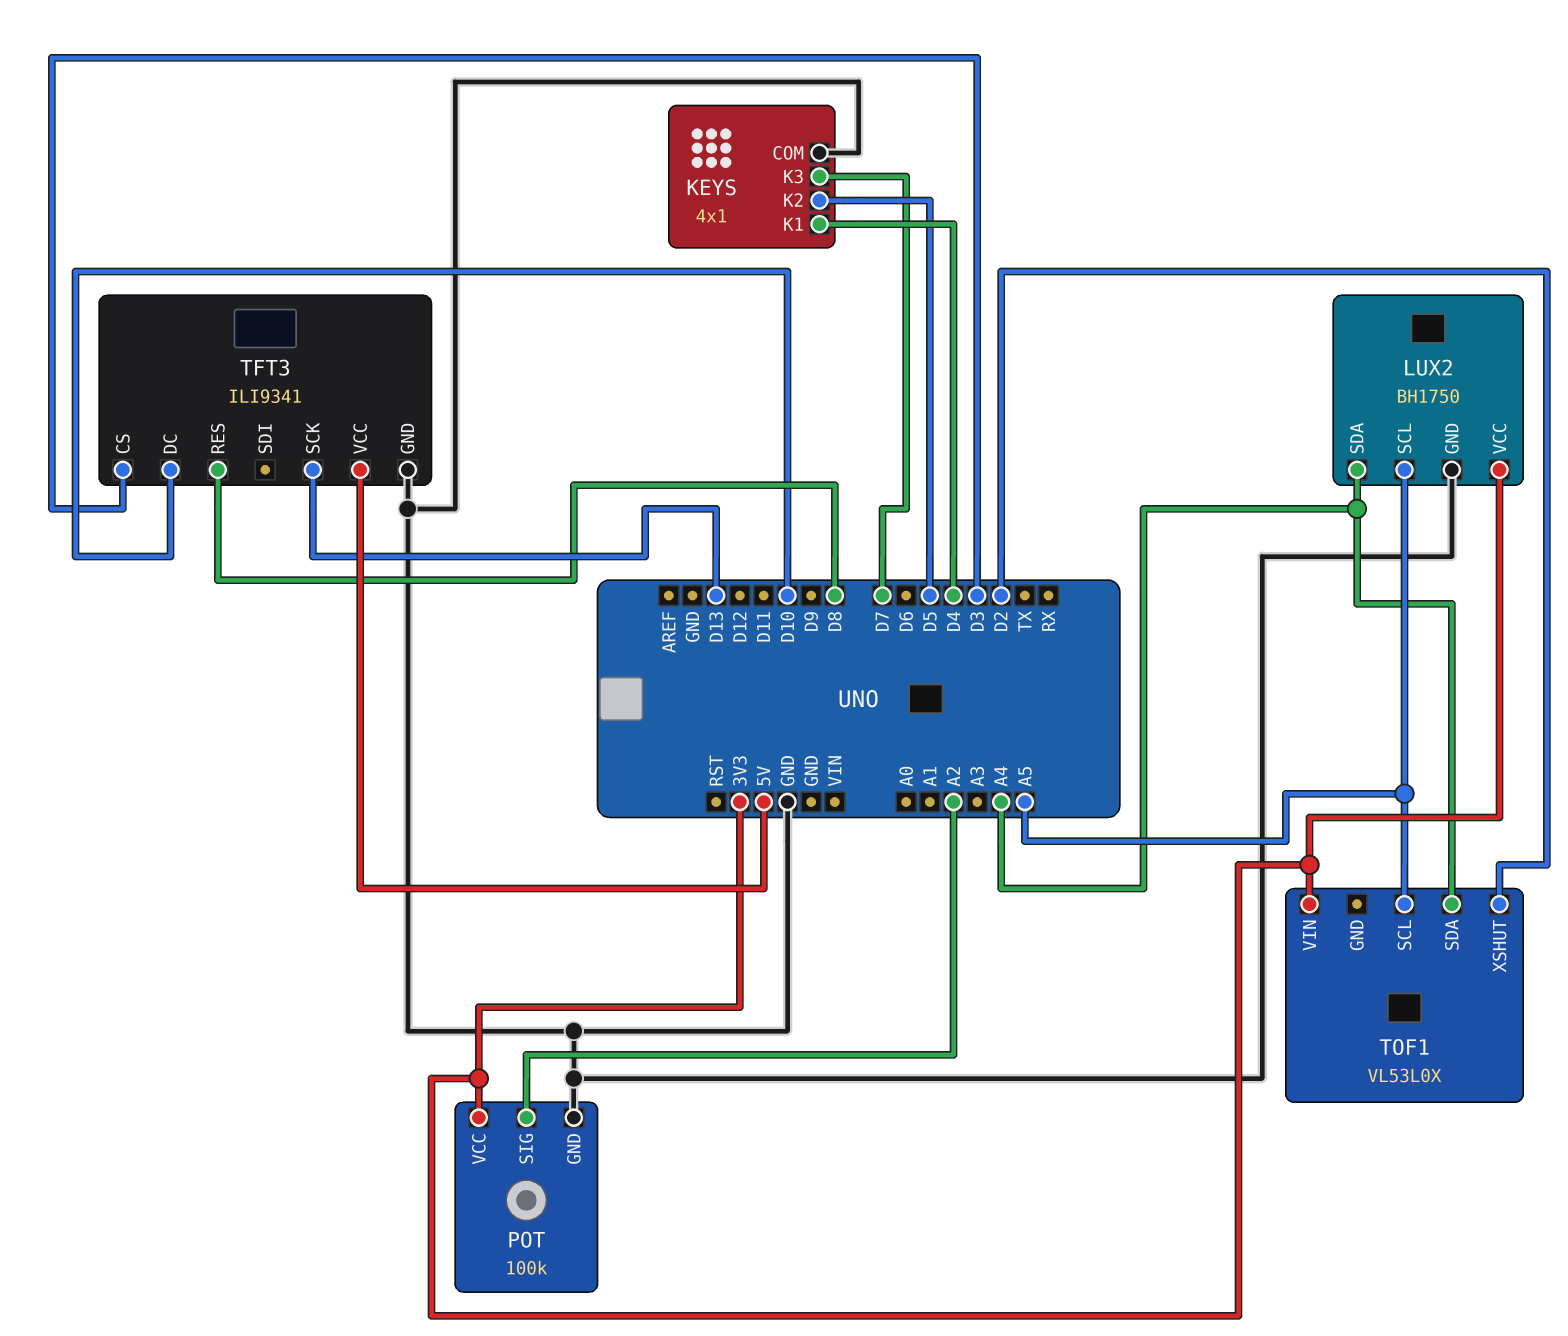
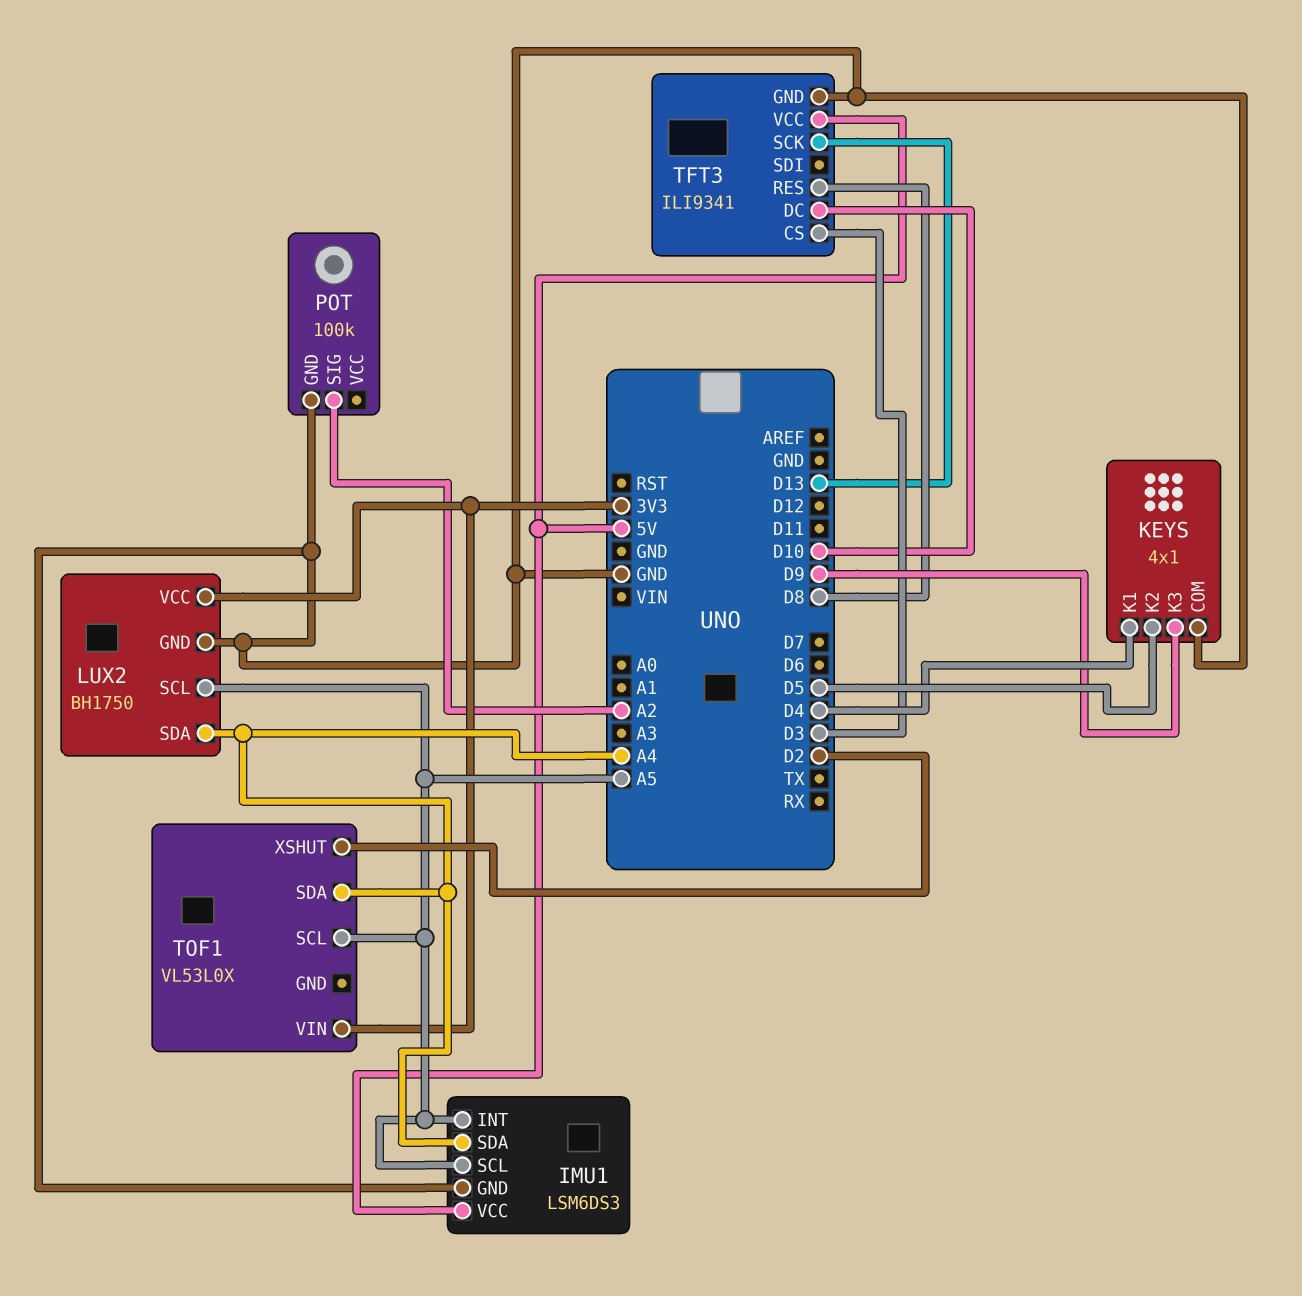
IMU1: none -> LSM6DS3
IMU1 pin GND: none -> GND
IMU1 pin INT: none -> A5
IMU1 pin SCL: none -> A5
IMU1 pin SDA: none -> A4
IMU1 pin VCC: none -> 5V
KEYS pin K3: D7 -> D9
POT pin VCC: 3V3 -> none

